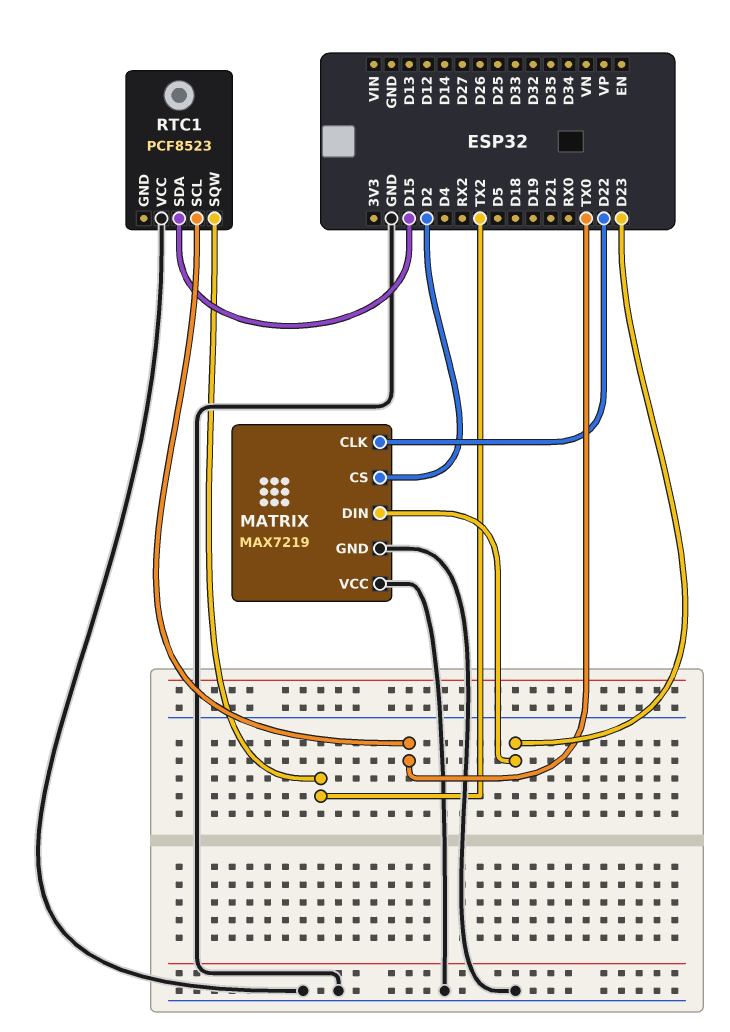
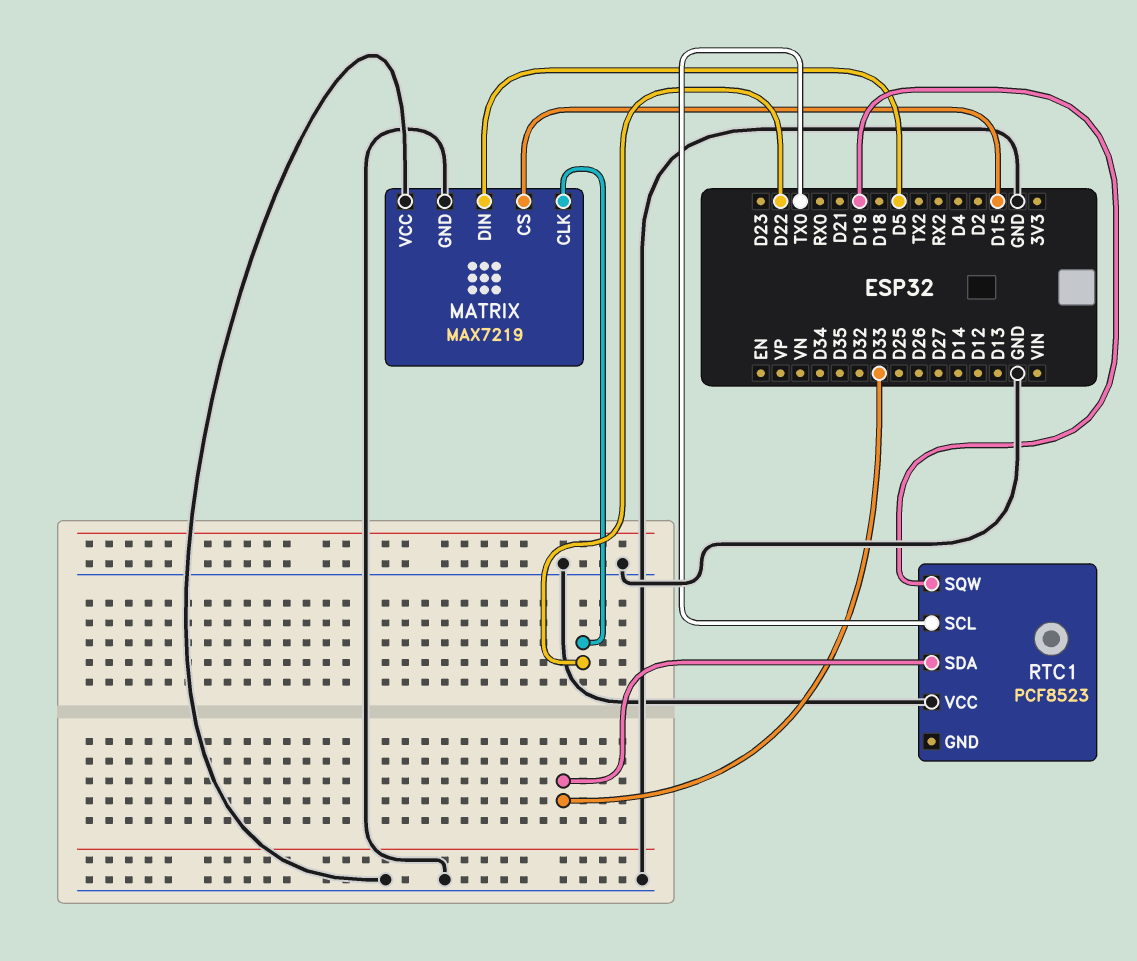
MATRIX pin CS: D2 -> D15
MATRIX pin DIN: D23 -> D5
RTC1 pin SDA: D15 -> D33
RTC1 pin SQW: TX2 -> D19

